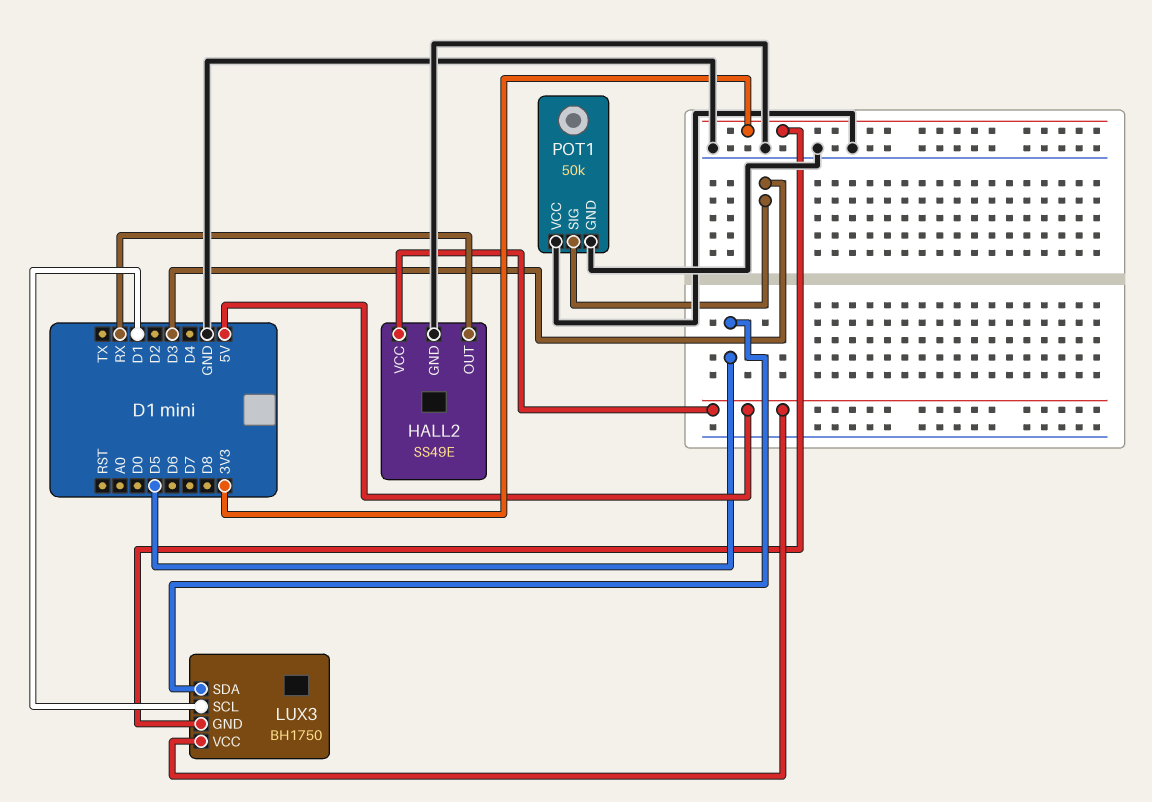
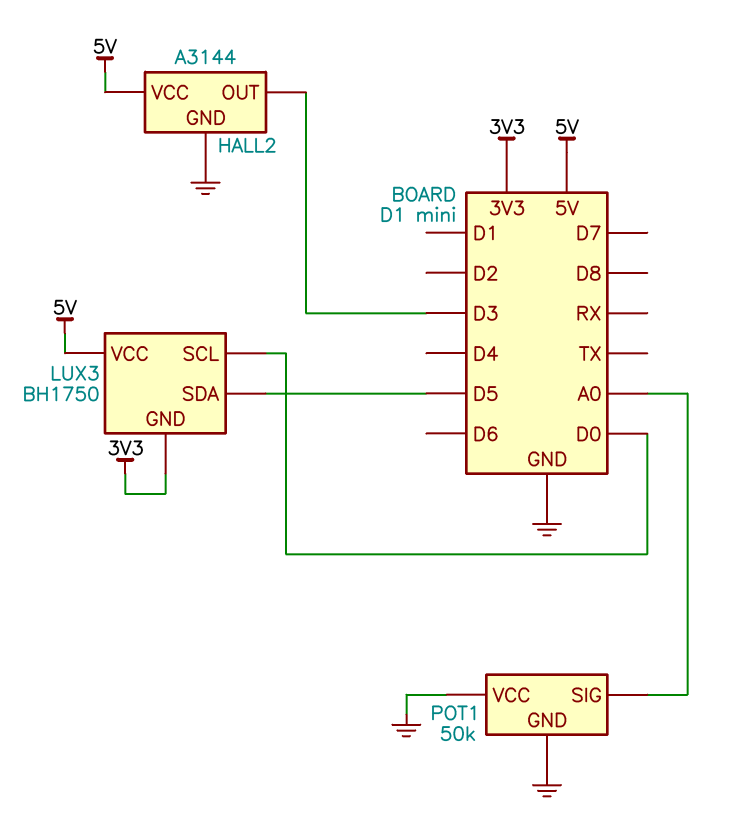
HALL2: SS49E -> A3144
HALL2 pin OUT: RX -> D3
LUX3 pin SCL: D1 -> D0
POT1 pin SIG: D3 -> A0

